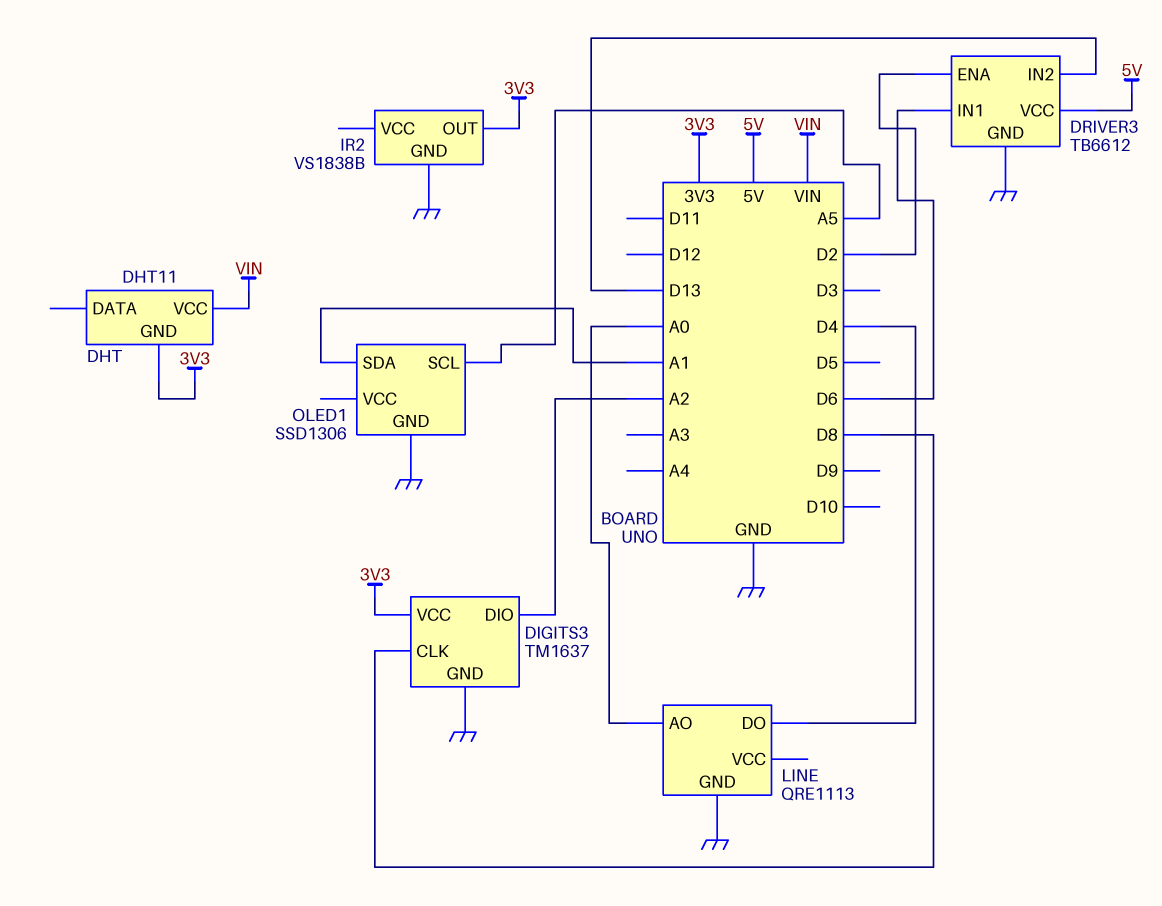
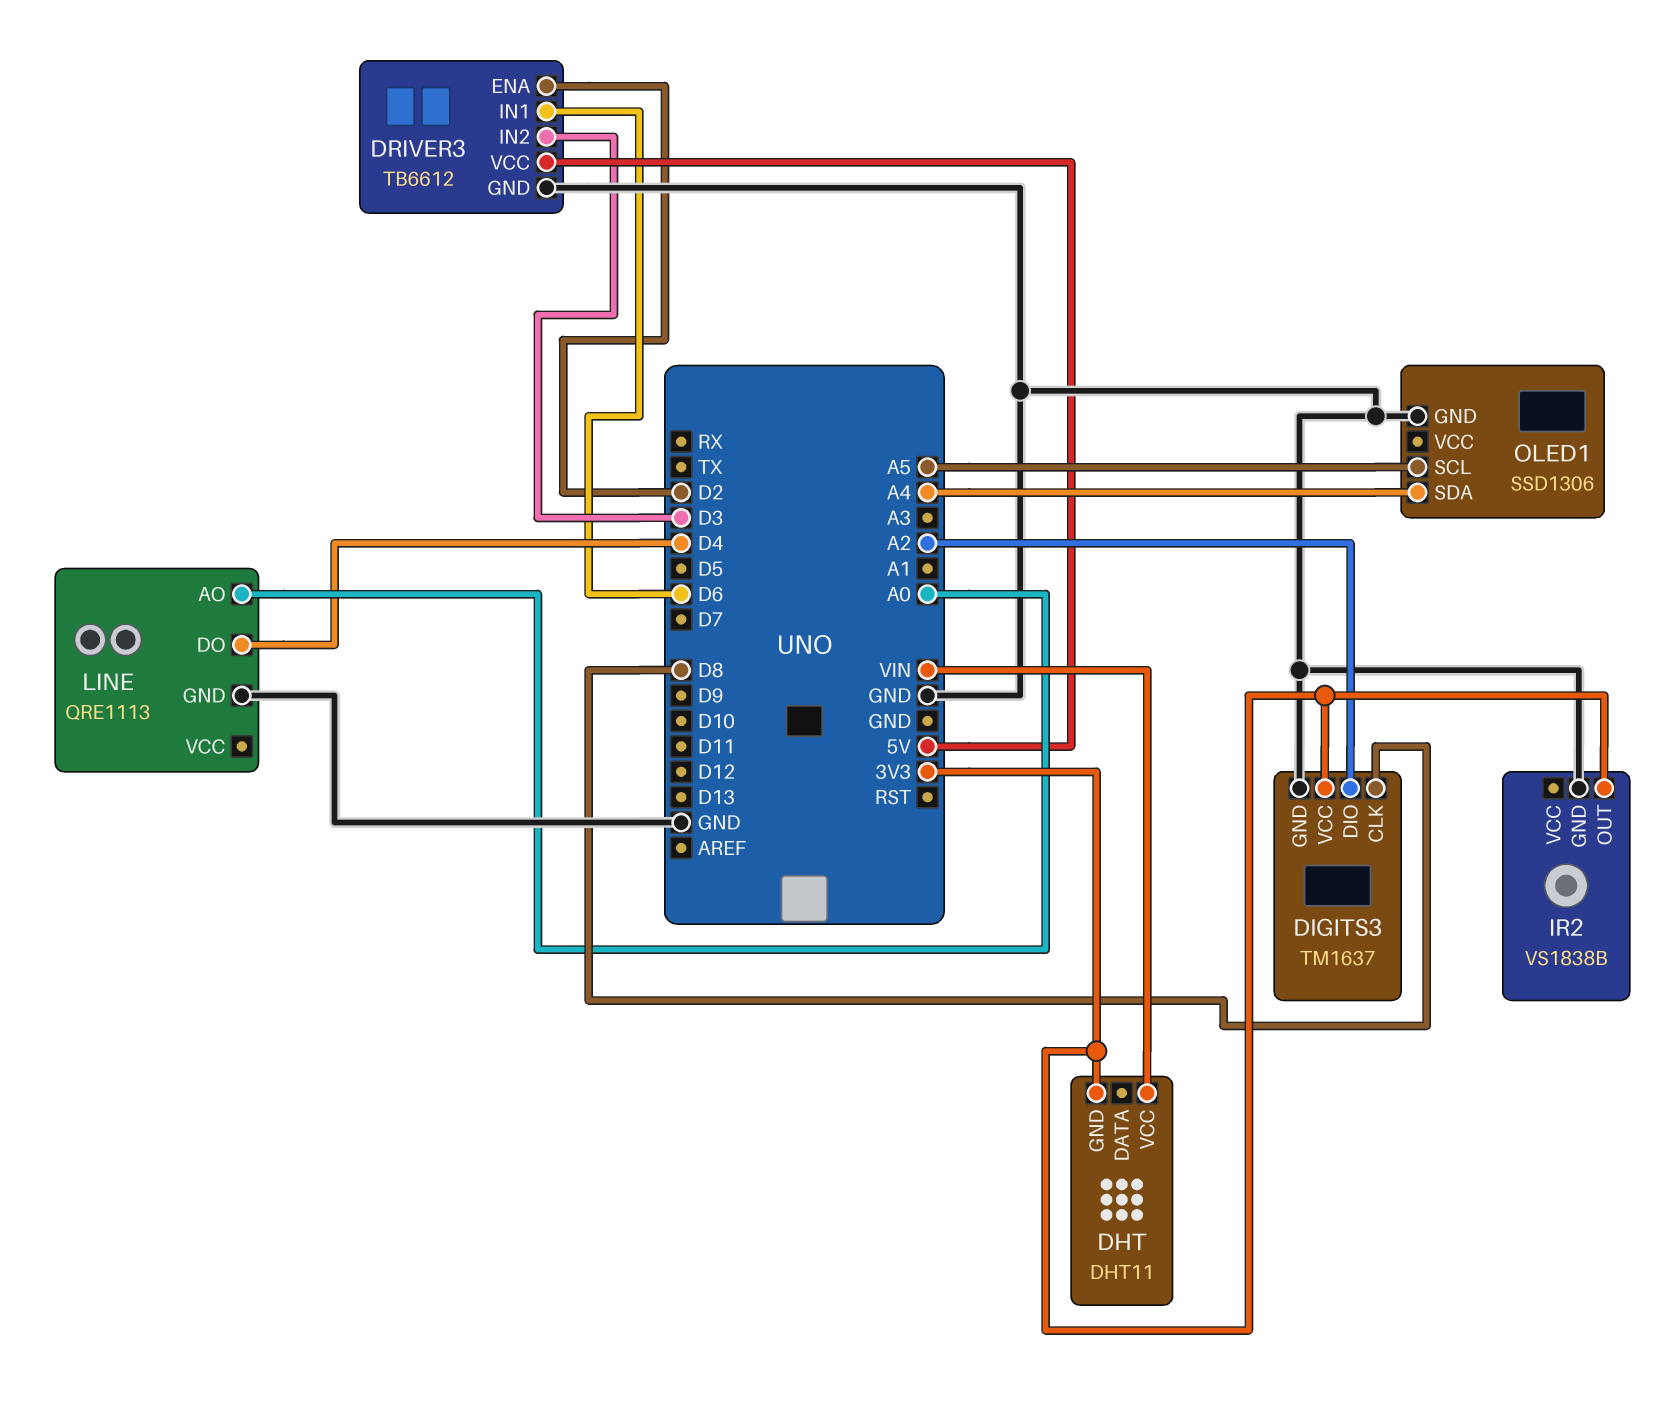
DRIVER3 pin IN2: D13 -> D3
OLED1 pin SDA: A1 -> A4

